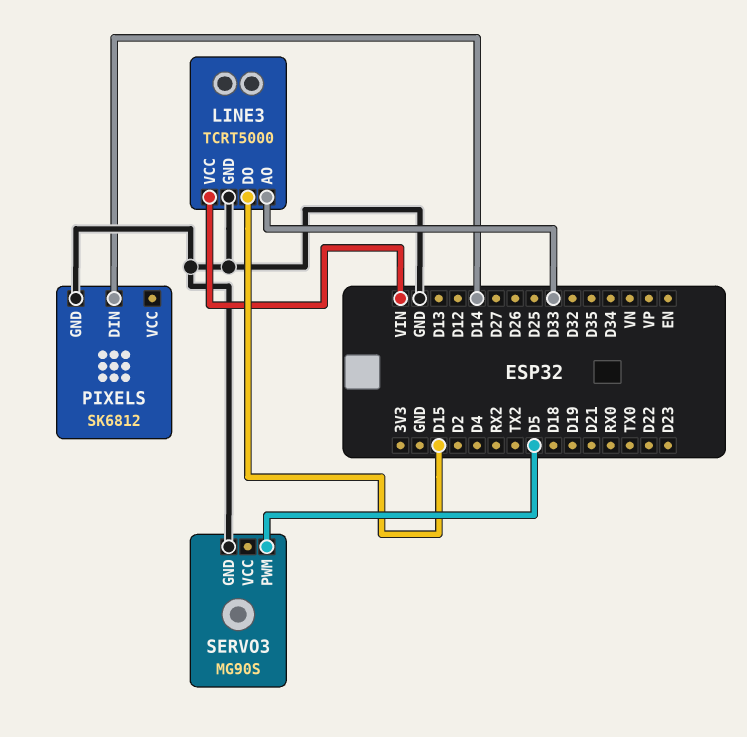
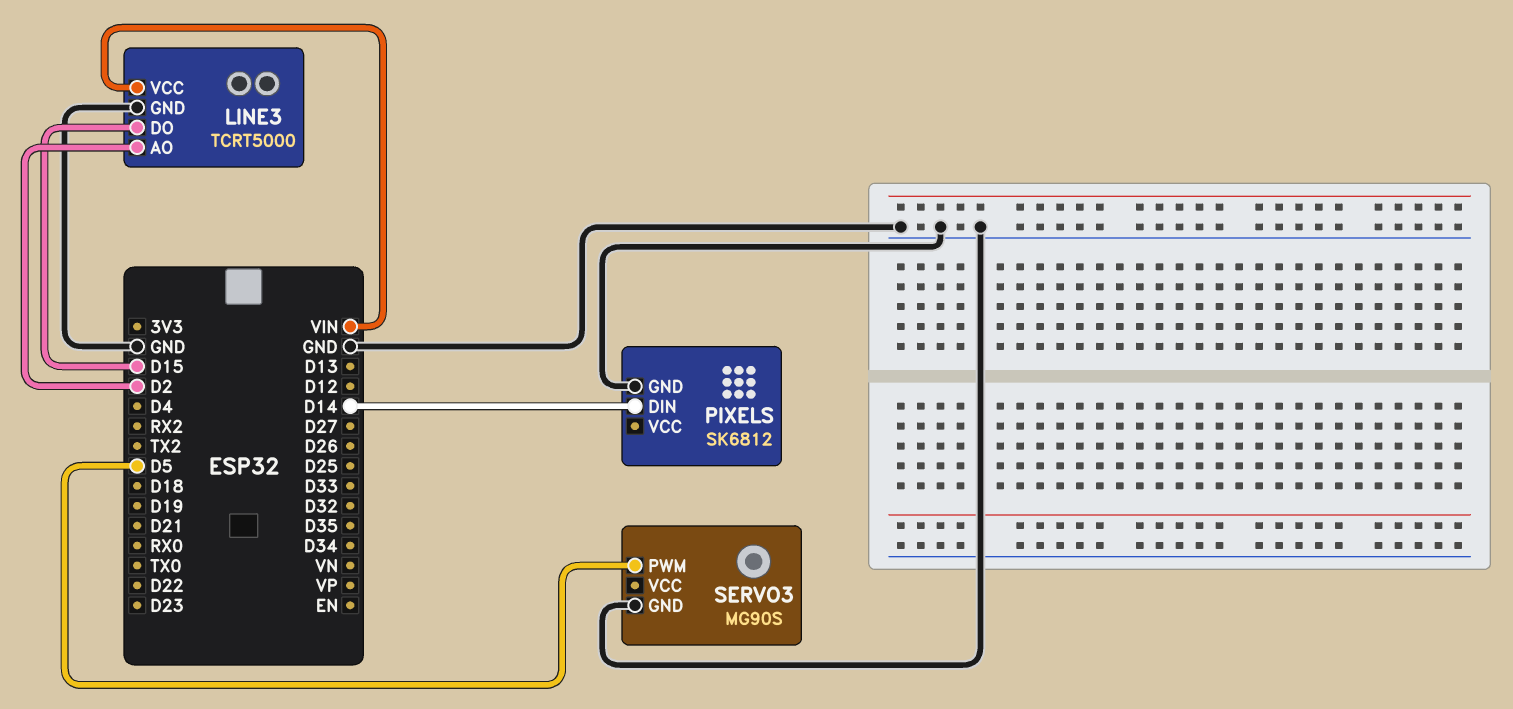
LINE3 pin AO: D33 -> D2

